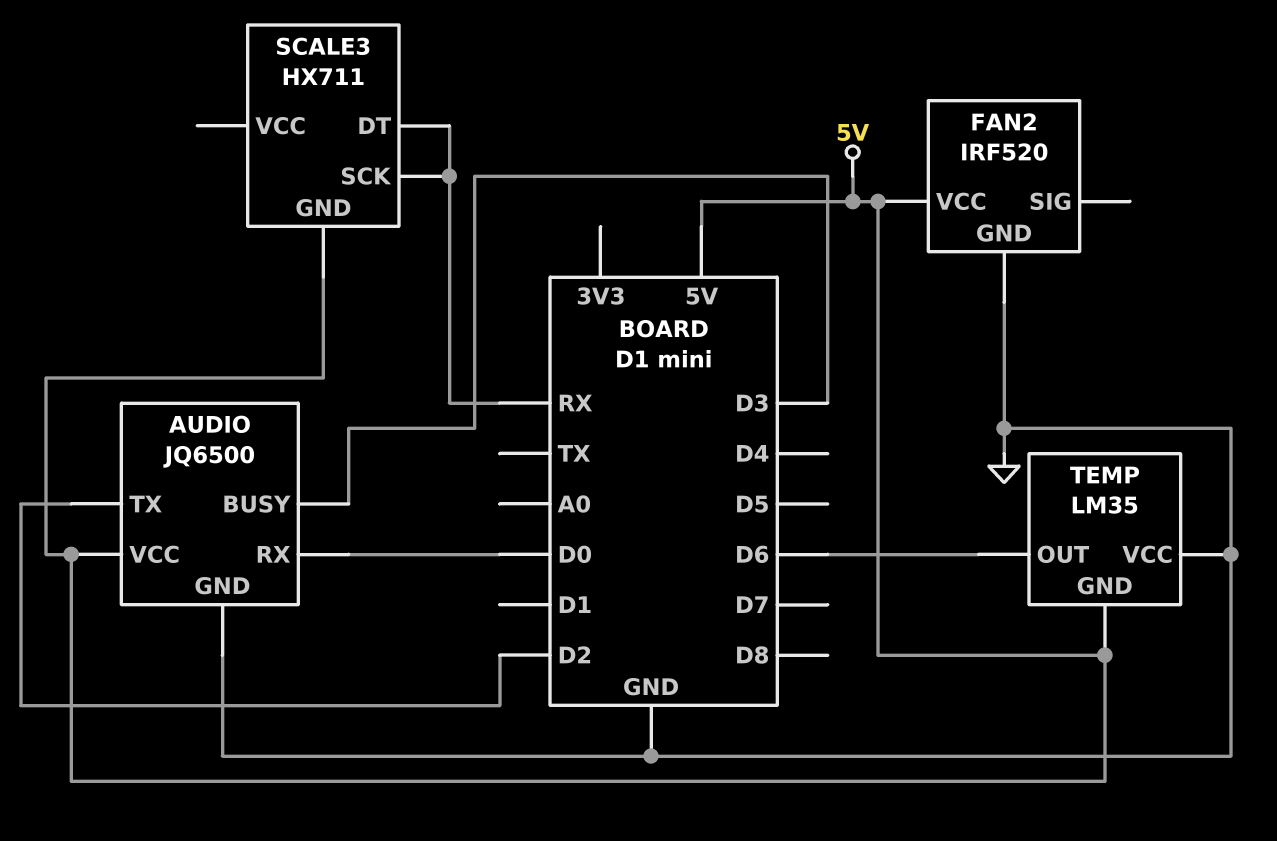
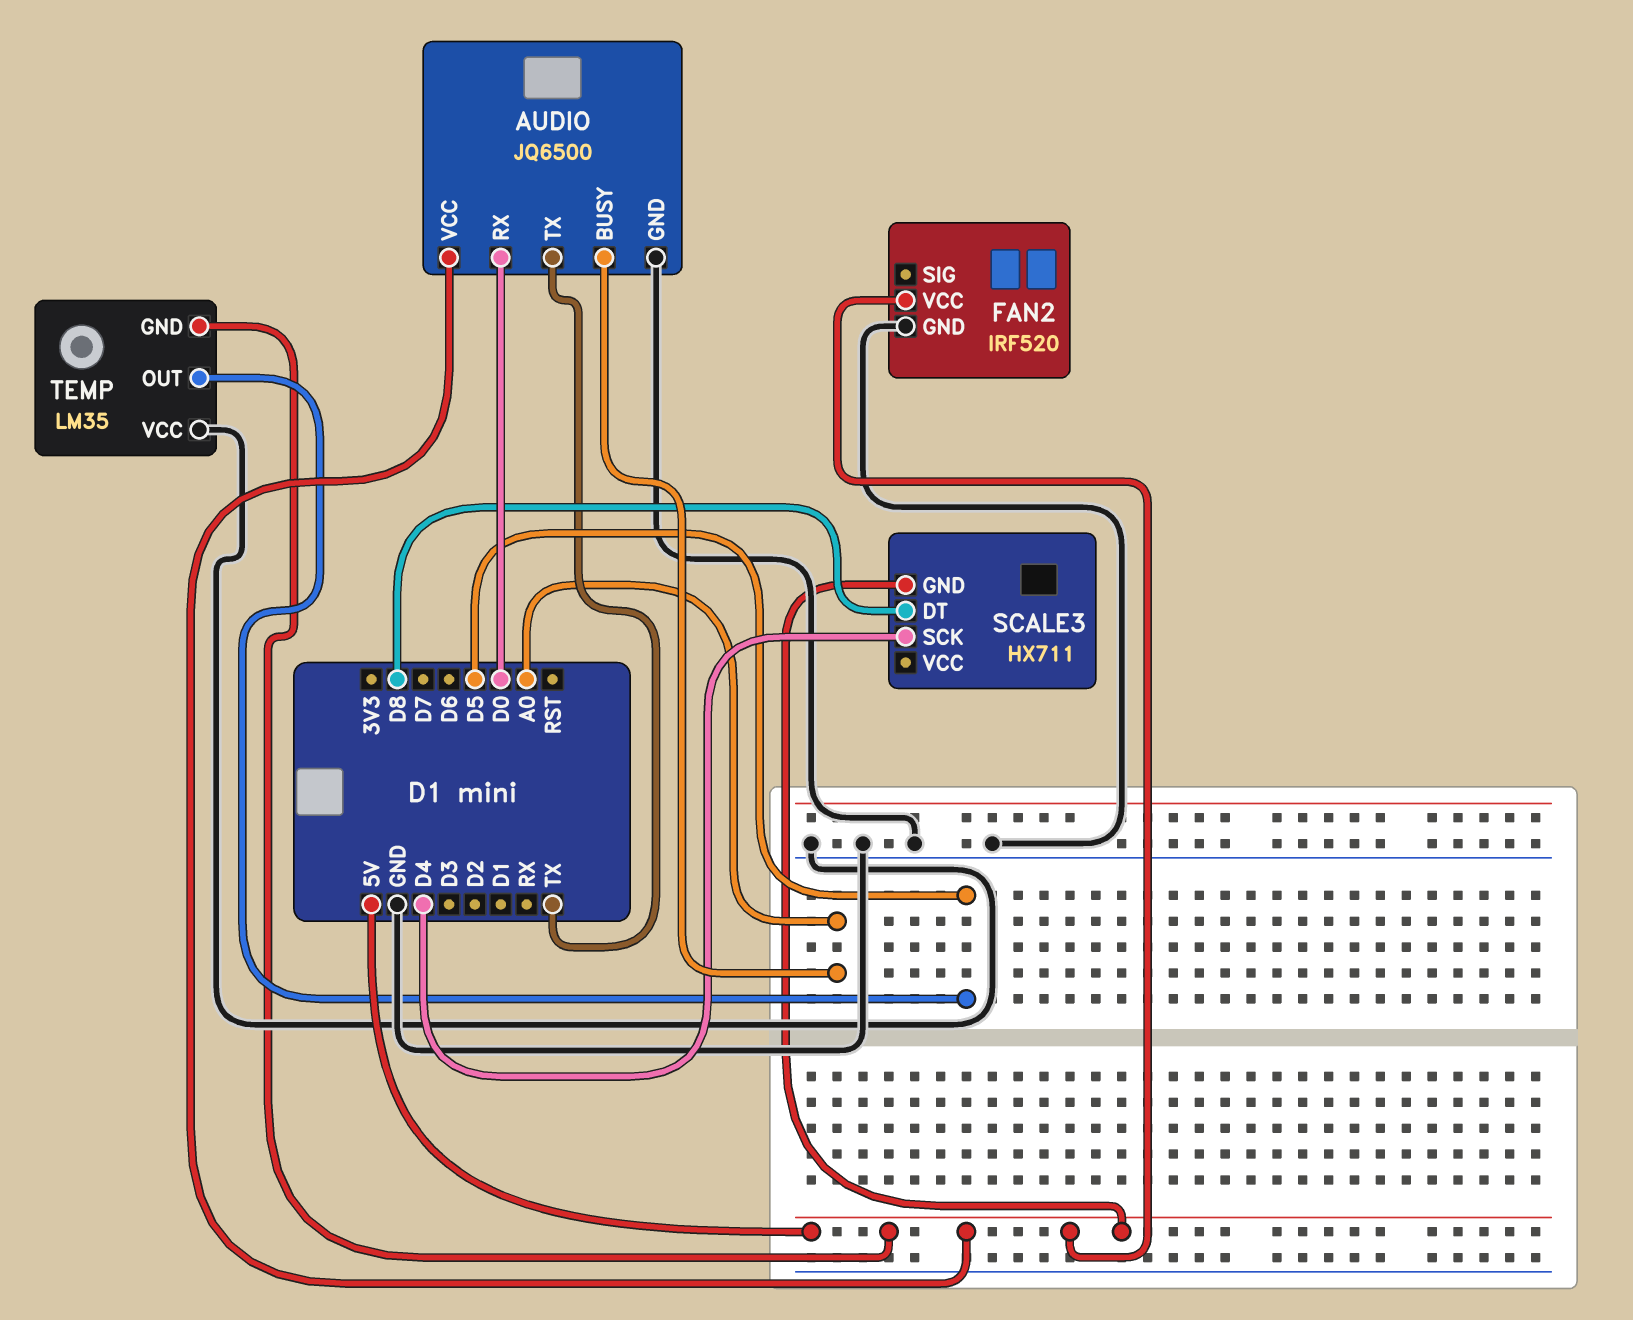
AUDIO pin BUSY: D3 -> A0
AUDIO pin TX: D2 -> TX
SCALE3 pin DT: RX -> D8
SCALE3 pin SCK: RX -> D4
TEMP pin OUT: D6 -> D5

